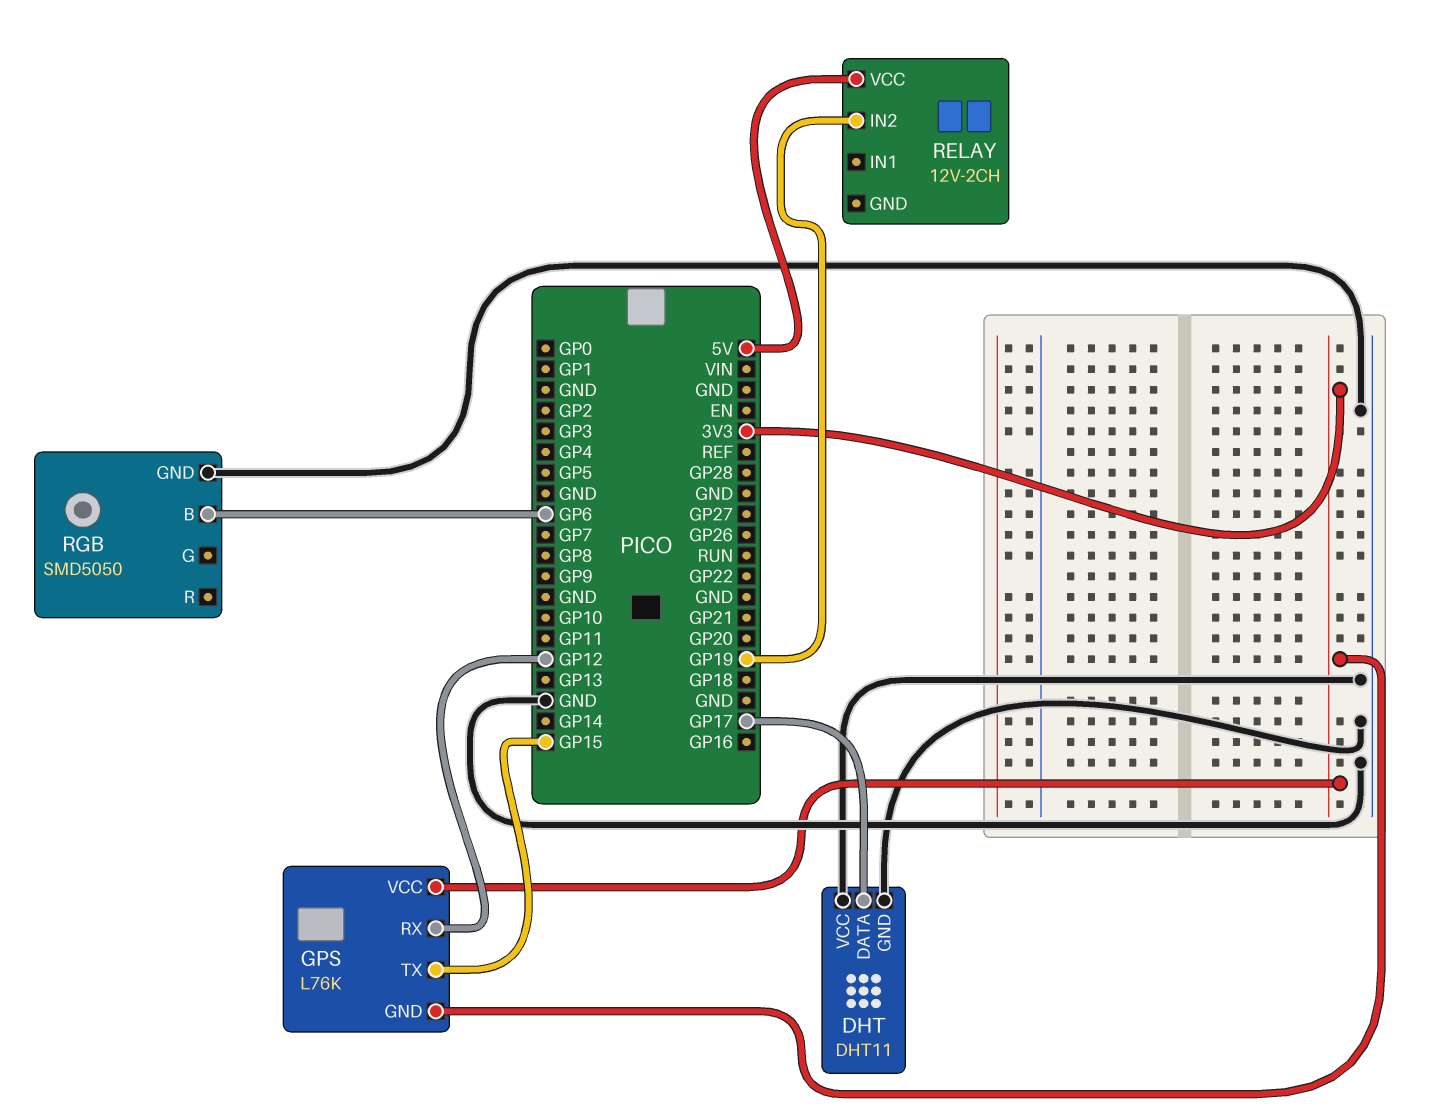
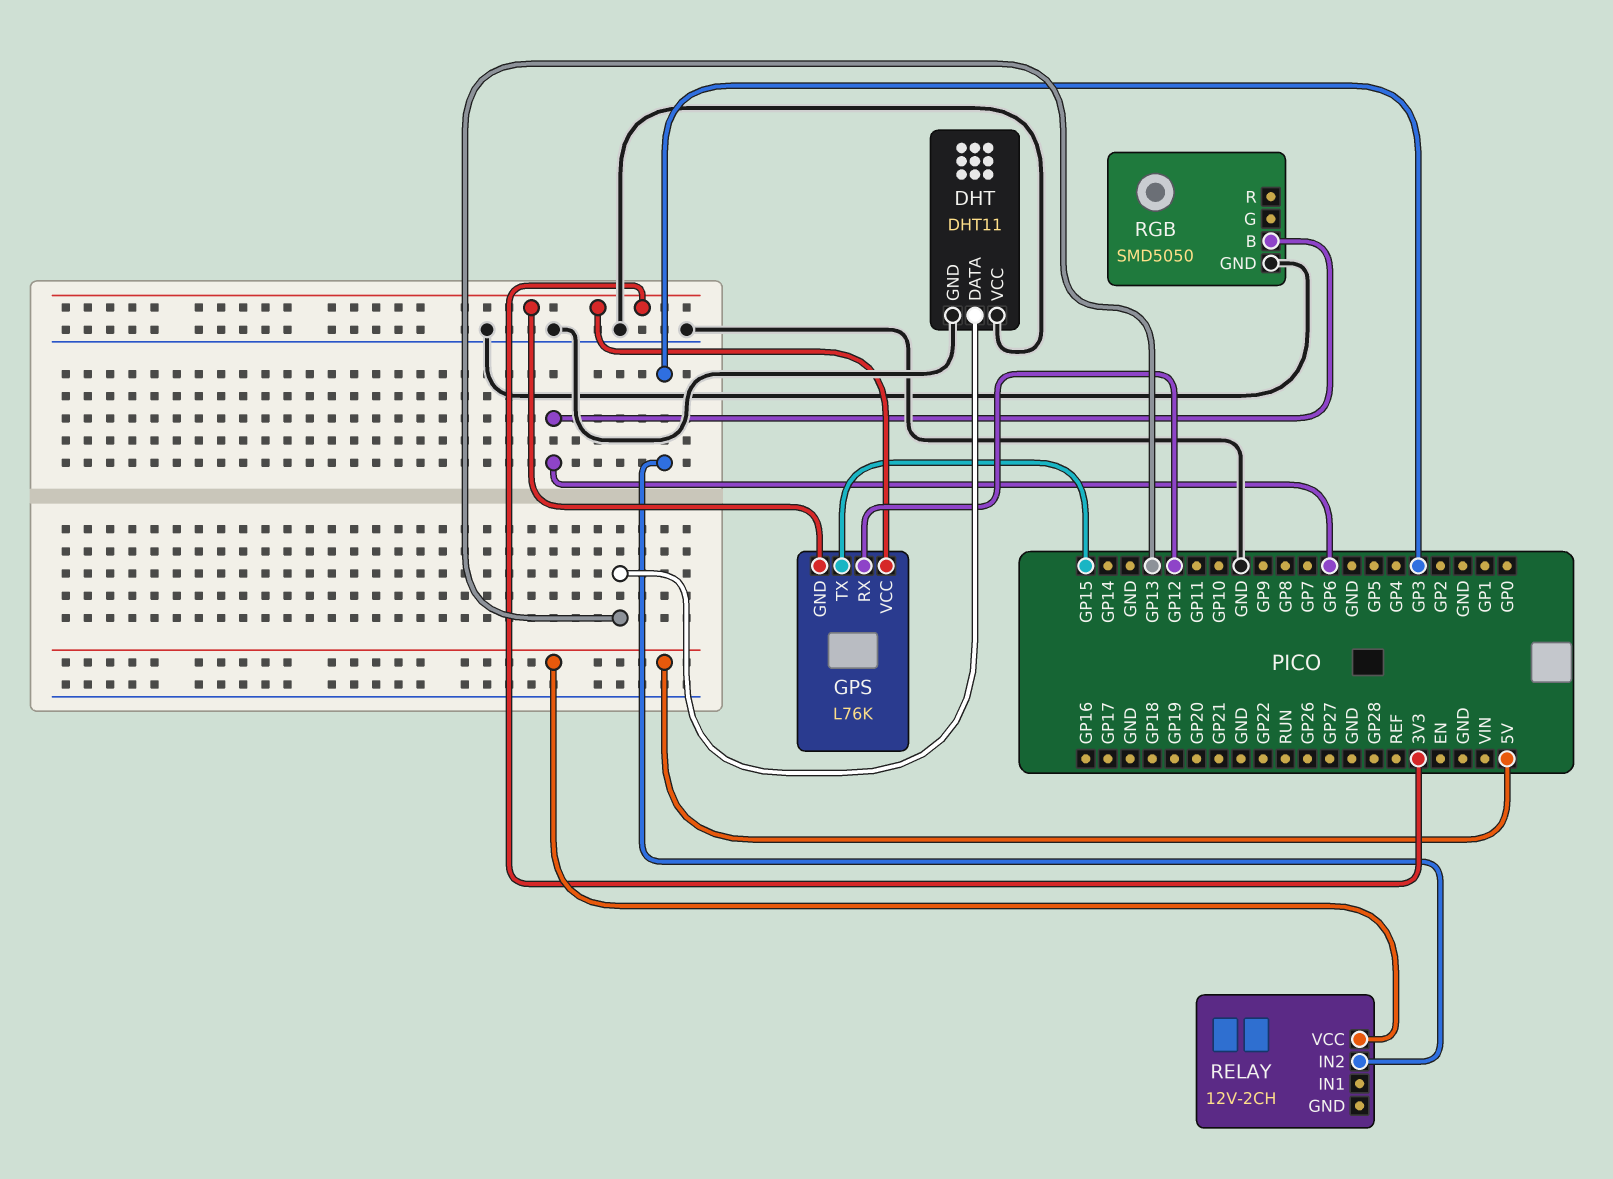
DHT pin DATA: GP17 -> GP13
RELAY pin IN2: GP19 -> GP3

